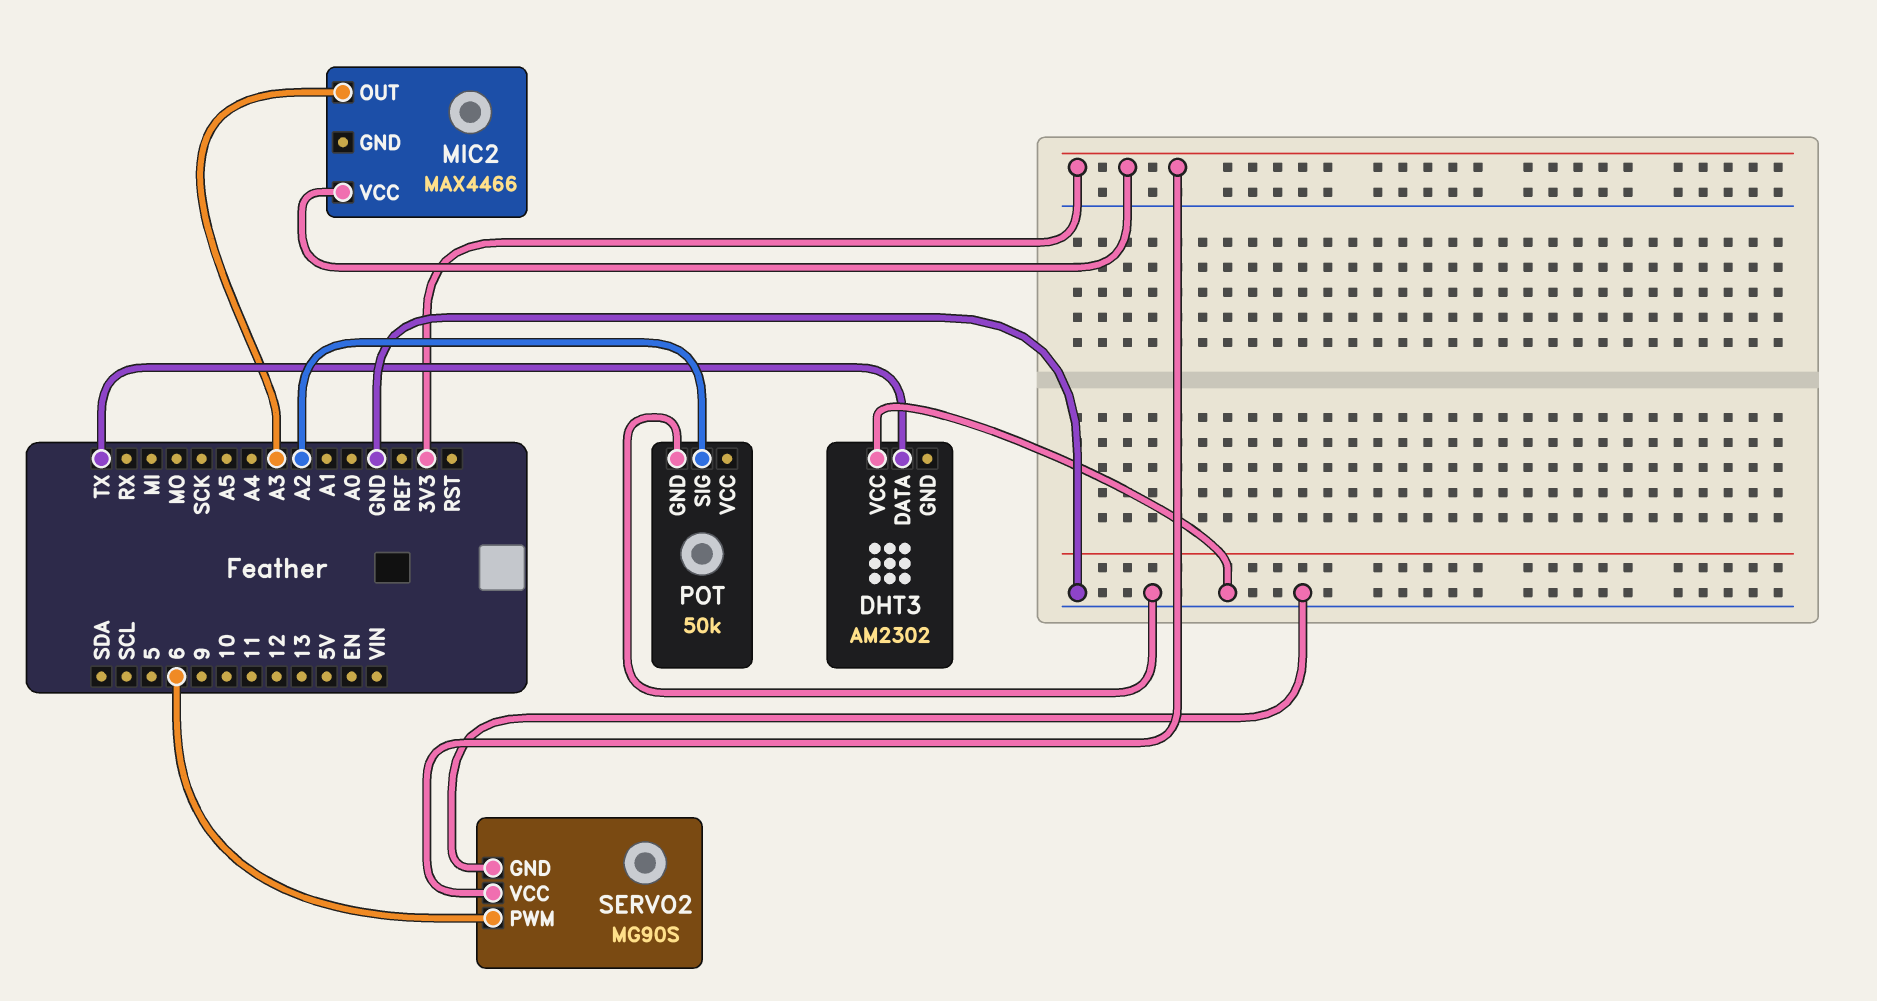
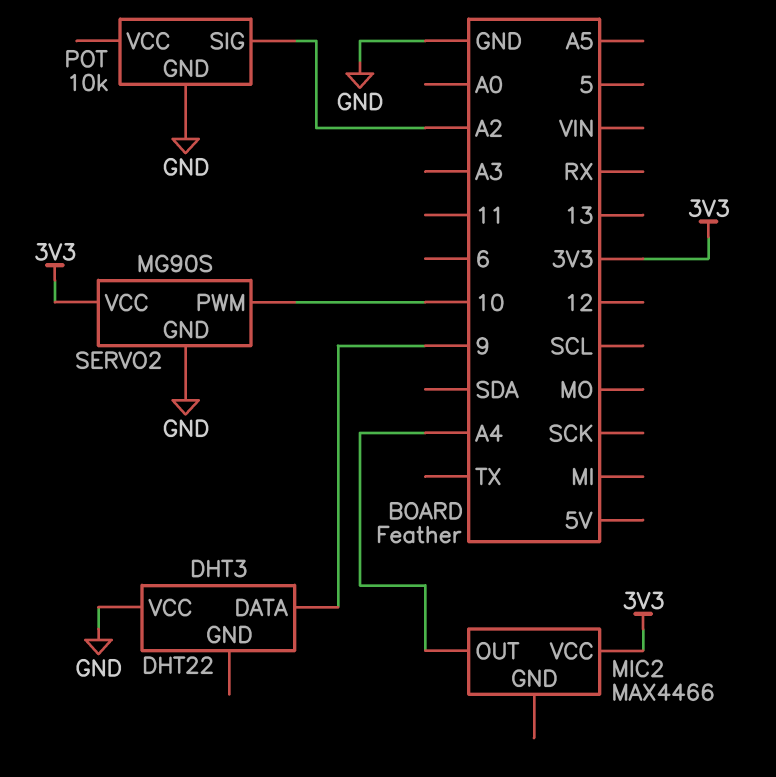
DHT3: AM2302 -> DHT22
DHT3 pin DATA: TX -> 9
MIC2 pin OUT: A3 -> A4
POT: 50k -> 10k
SERVO2 pin PWM: 6 -> 10

